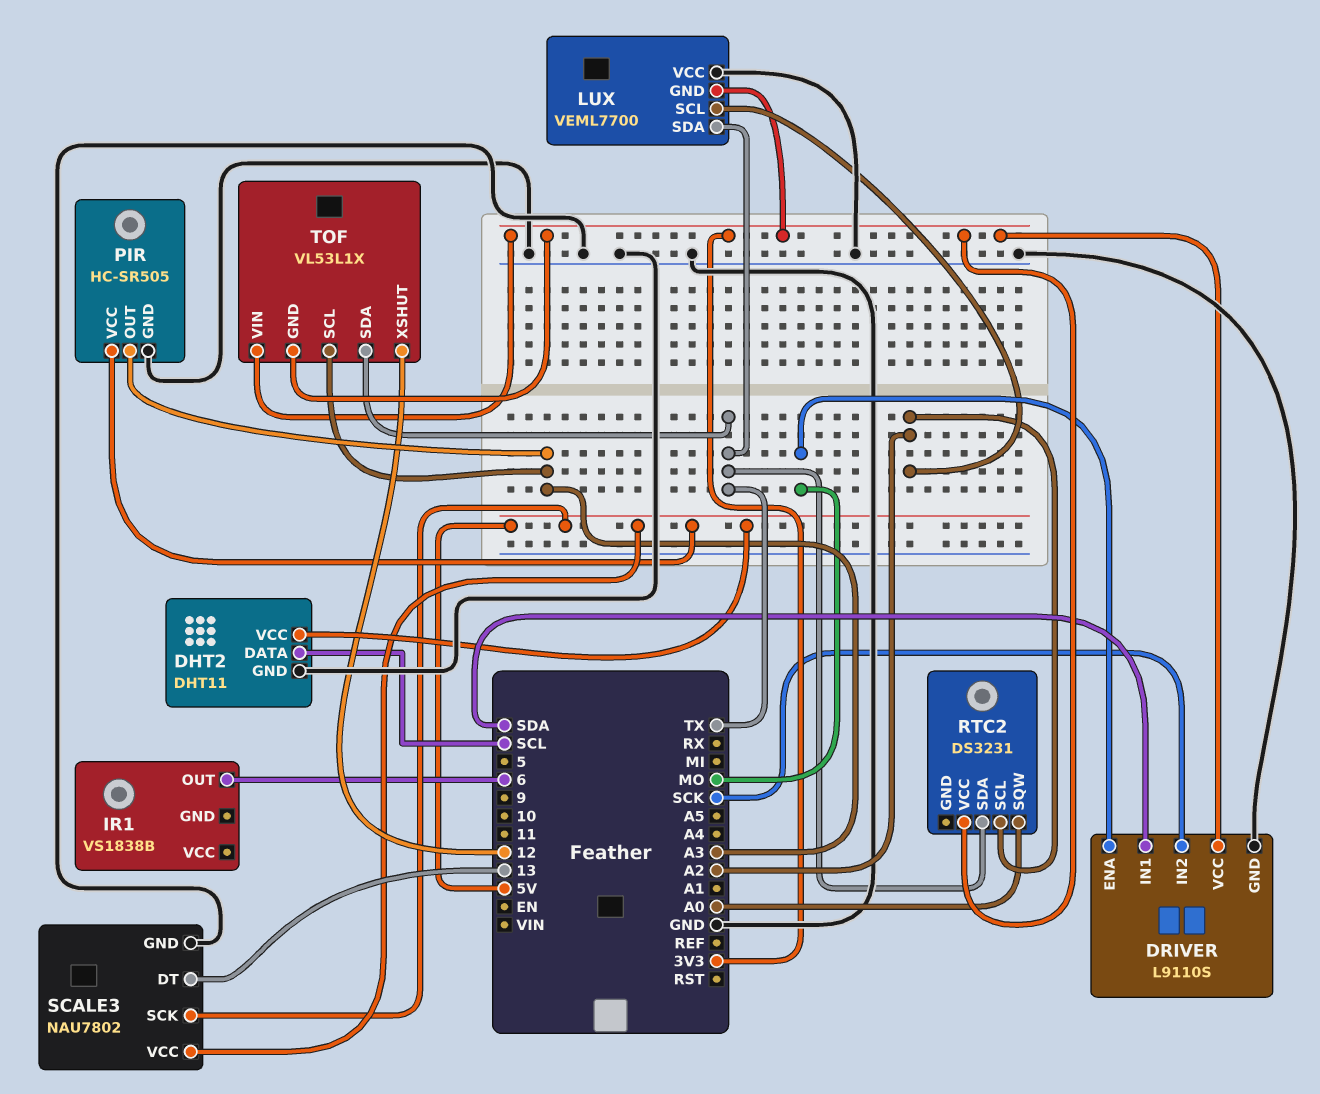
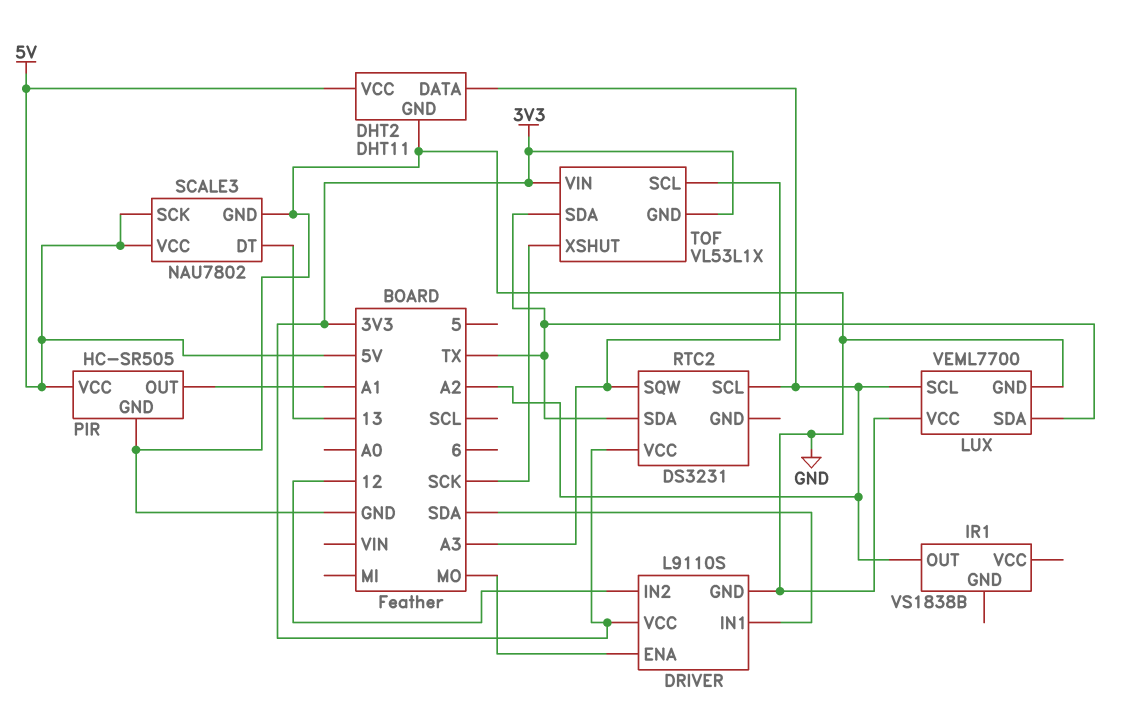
DHT2 pin DATA: SCL -> A2
DRIVER pin IN2: SCK -> 12
IR1 pin OUT: 6 -> A2
LUX pin GND: 3V3 -> GND
PIR pin OUT: A3 -> A1
RTC2 pin SQW: A0 -> A3
TOF pin XSHUT: 12 -> SCK

